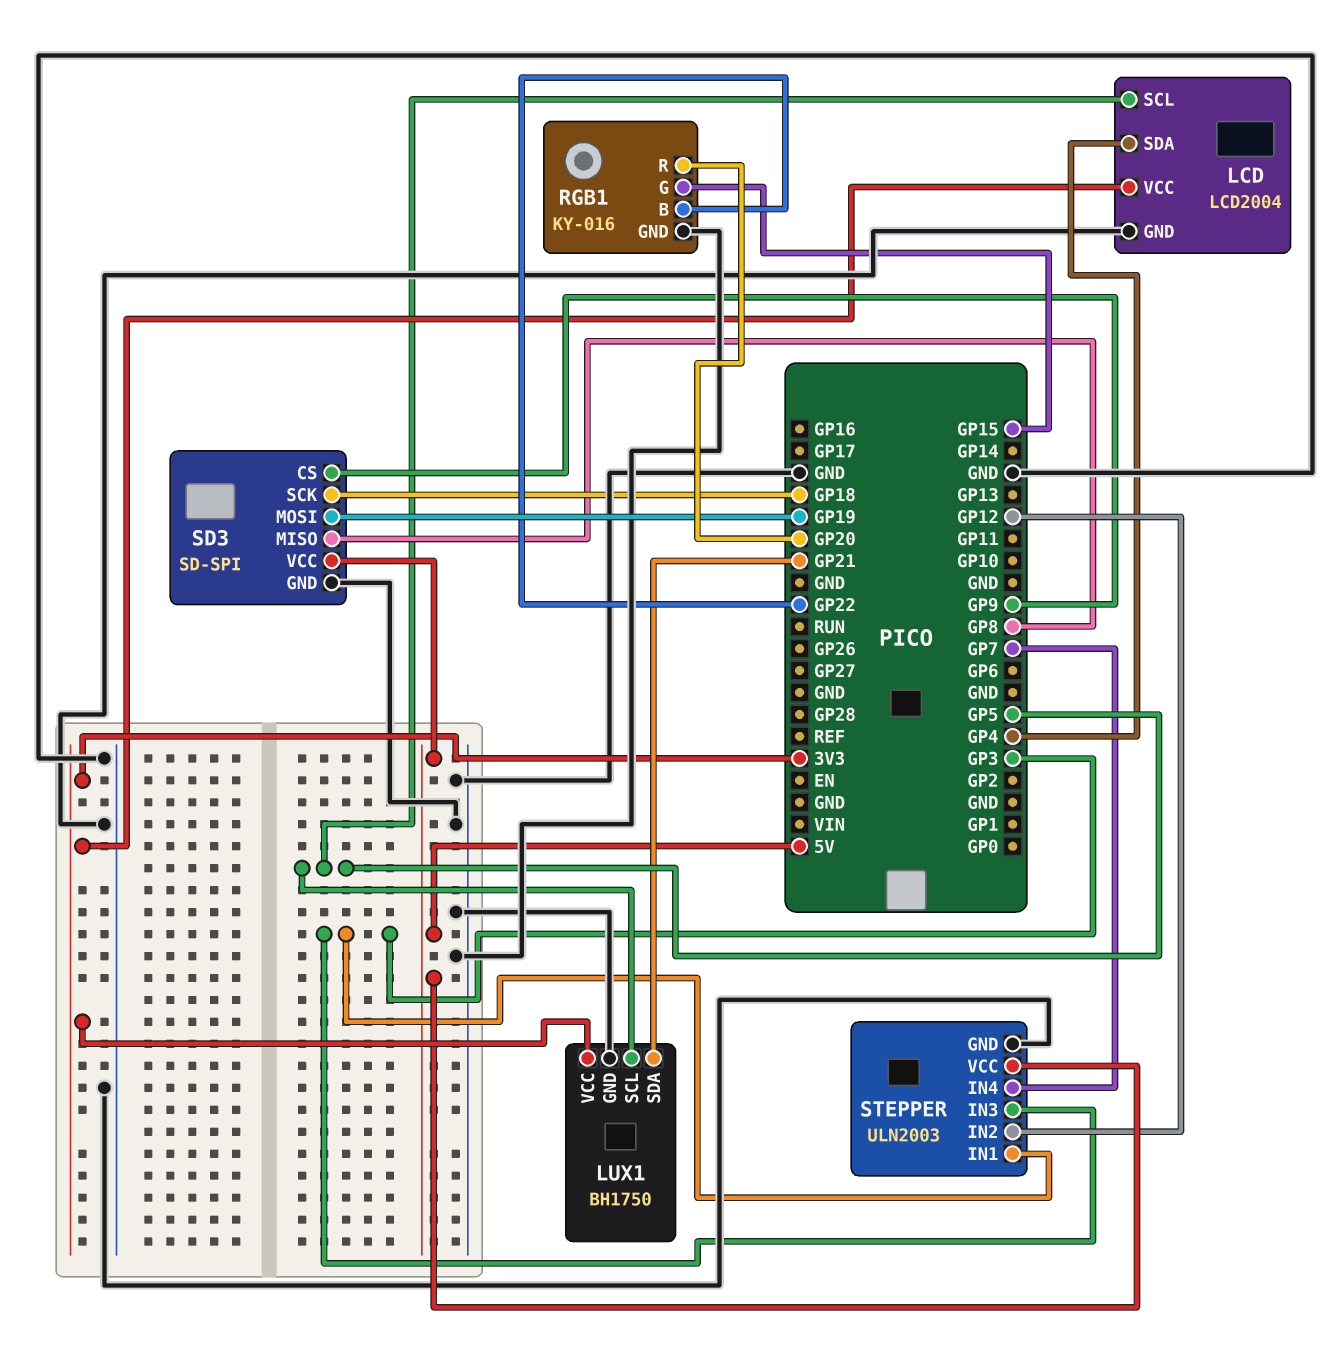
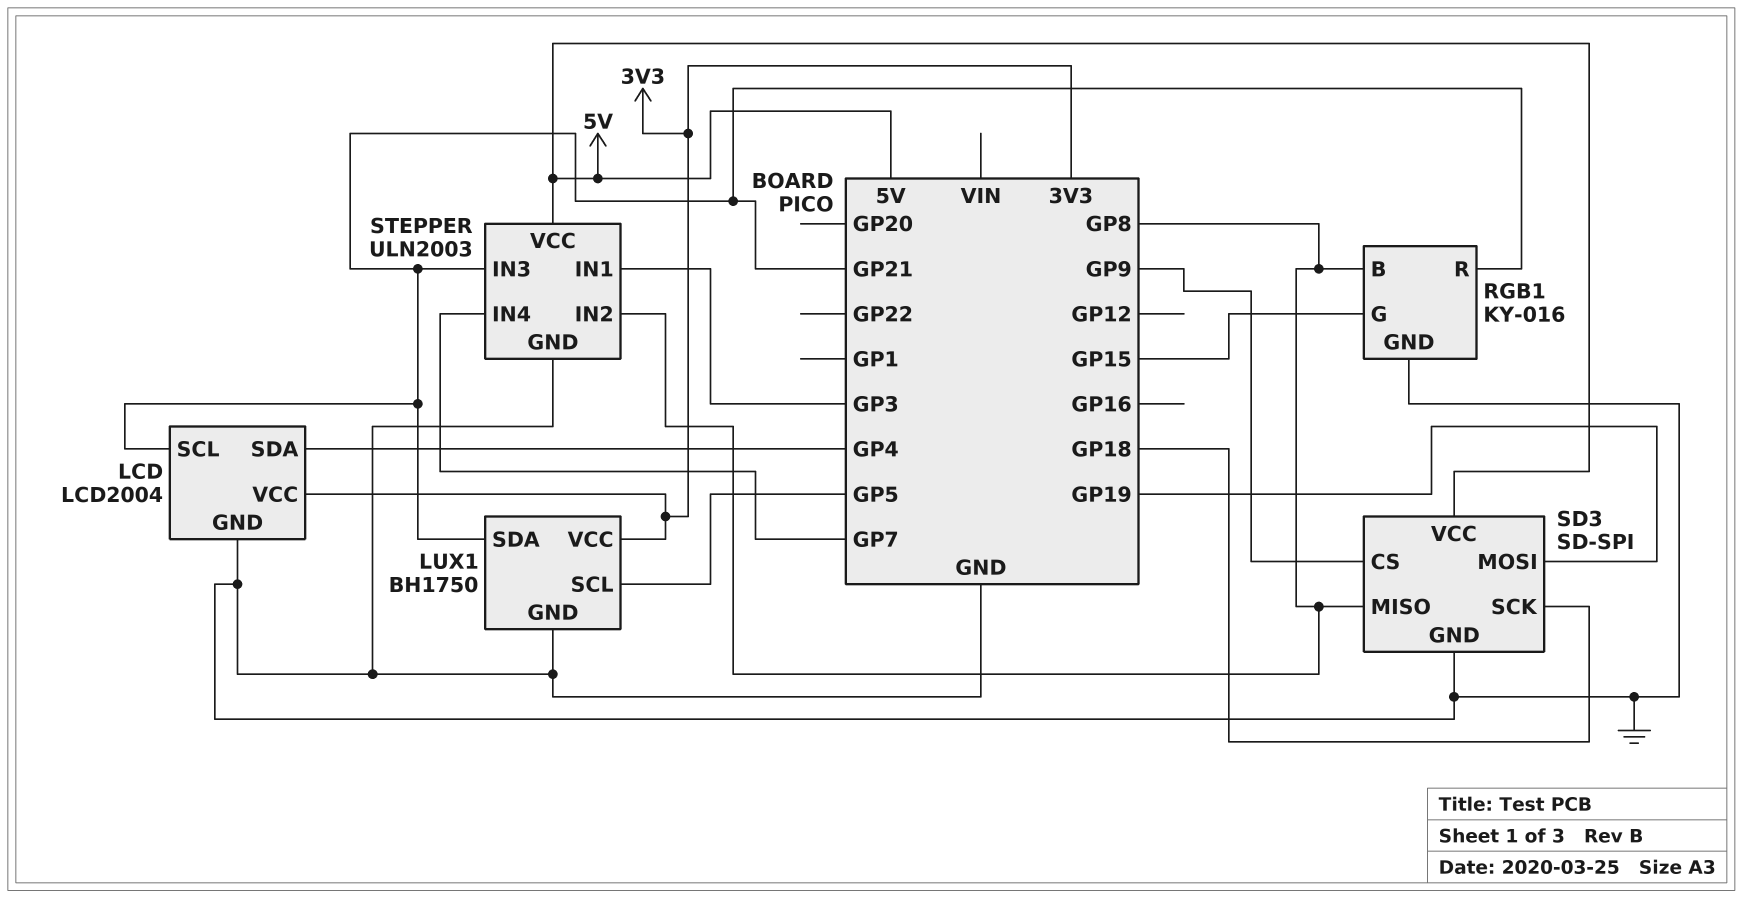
LCD pin SCL: GP5 -> GP21
RGB1 pin B: GP22 -> GP8
RGB1 pin R: GP20 -> GP21
STEPPER pin IN2: GP12 -> GP8
STEPPER pin IN3: GP3 -> GP21

